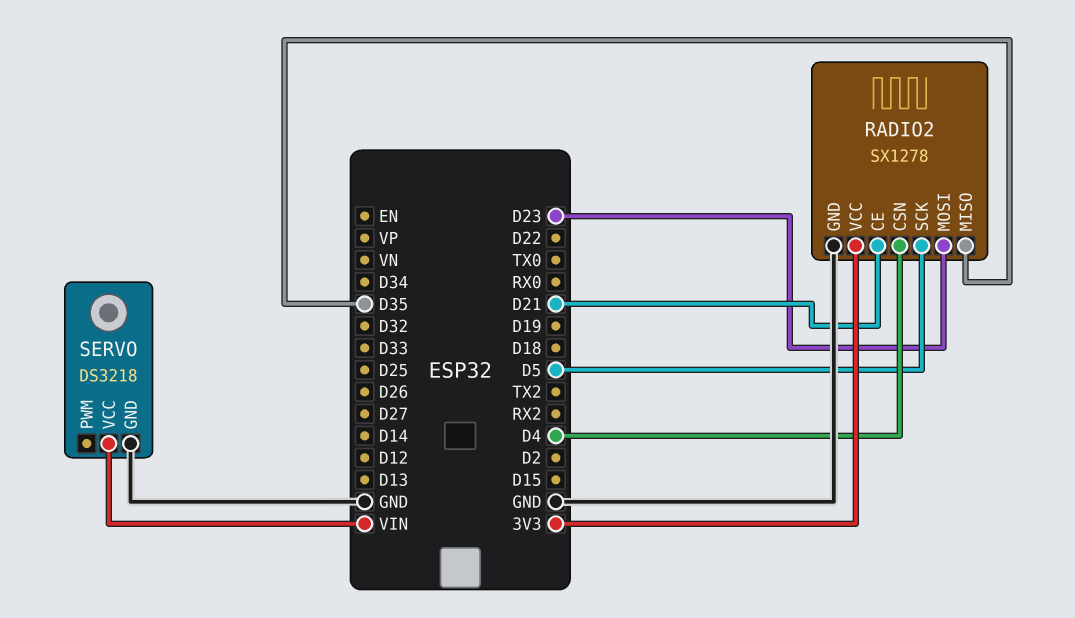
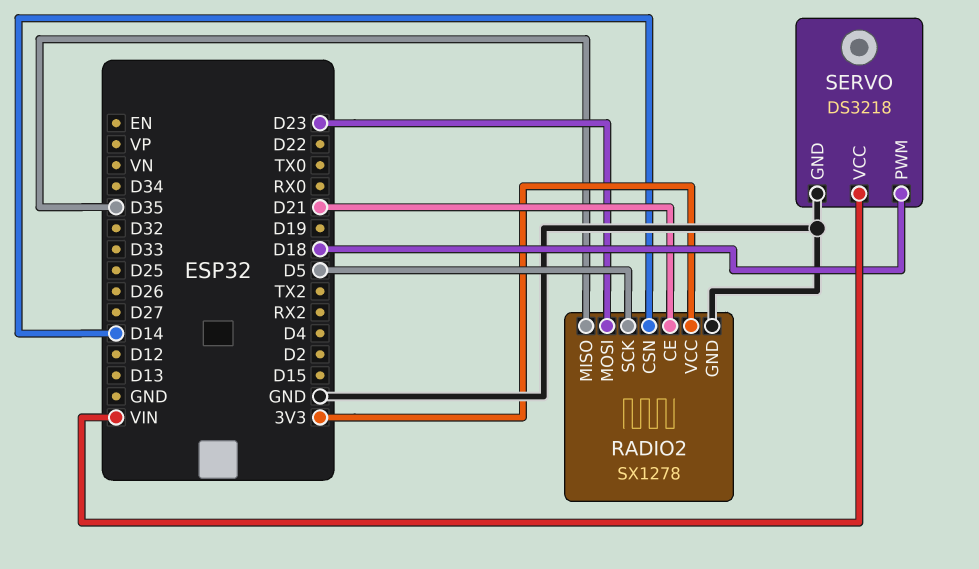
RADIO2 pin CSN: D4 -> D14
SERVO pin PWM: none -> D18

